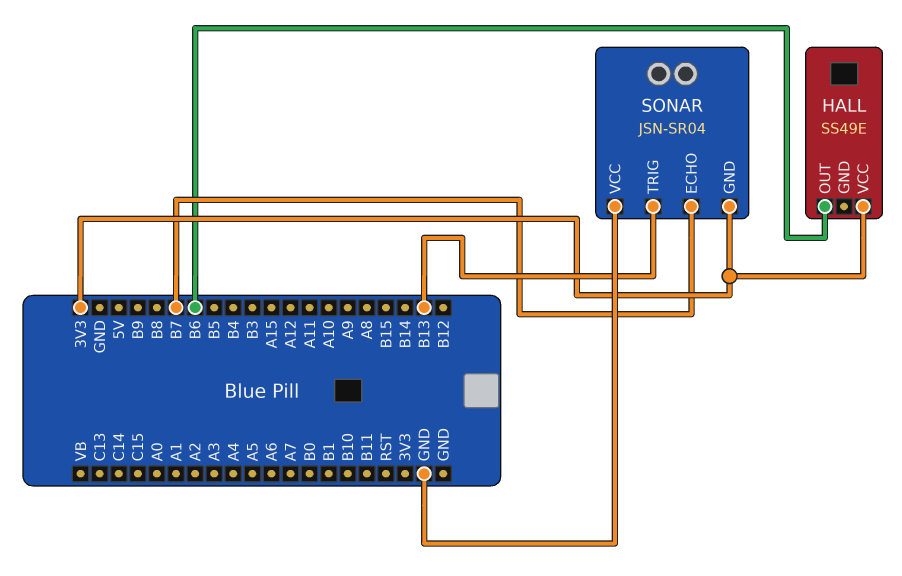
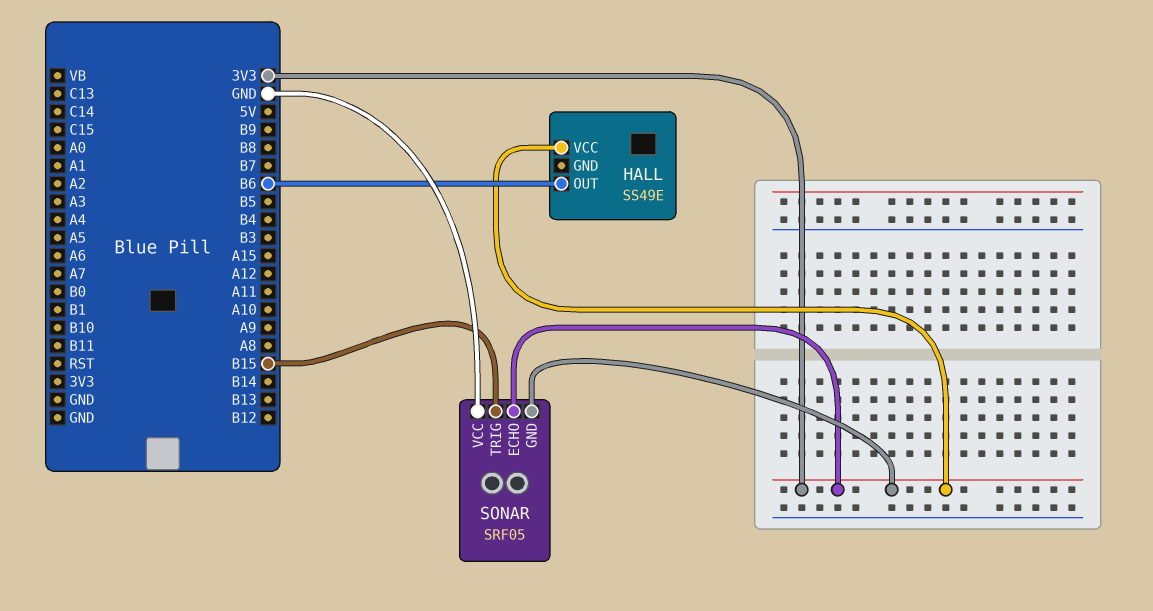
SONAR: JSN-SR04 -> SRF05
SONAR pin ECHO: B7 -> 3V3
SONAR pin TRIG: B13 -> B15

